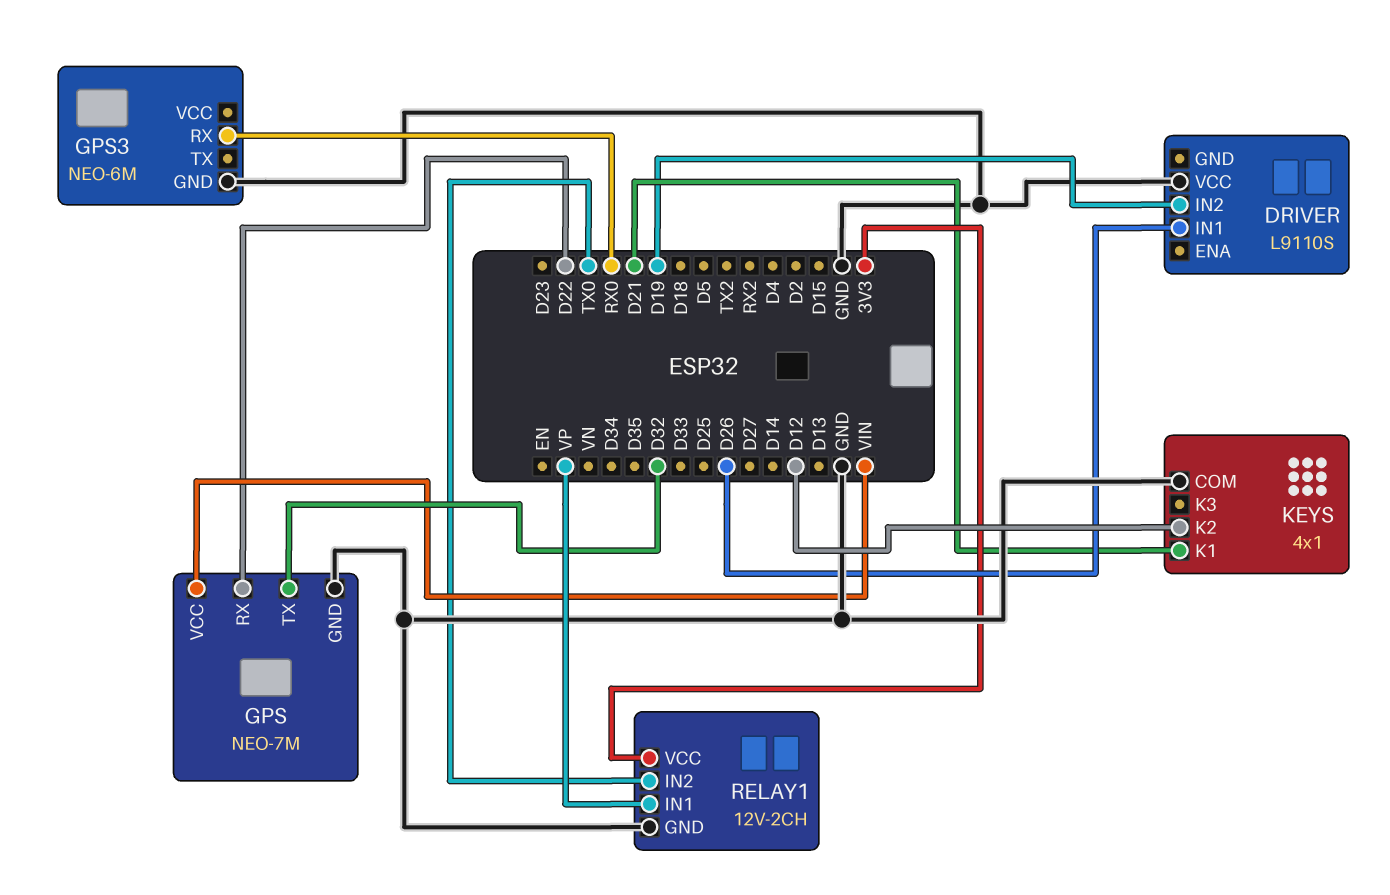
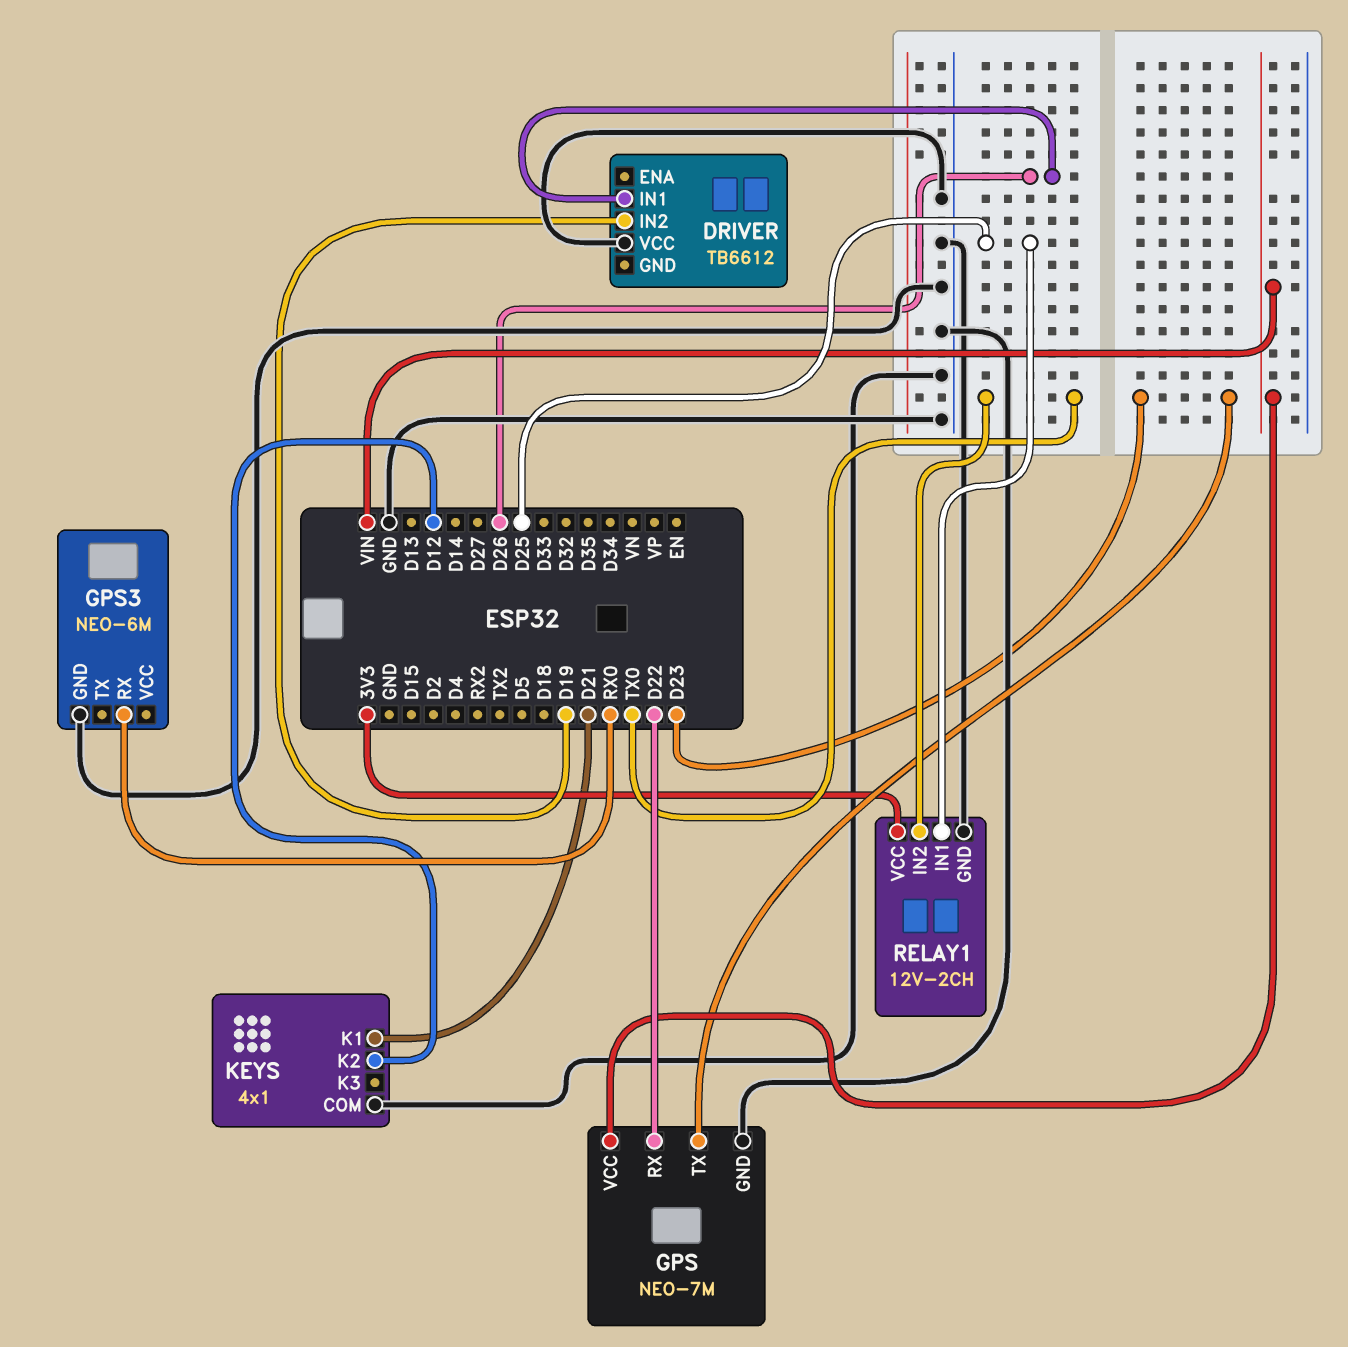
DRIVER: L9110S -> TB6612
GPS pin TX: D32 -> D23
RELAY1 pin IN1: VP -> D25

